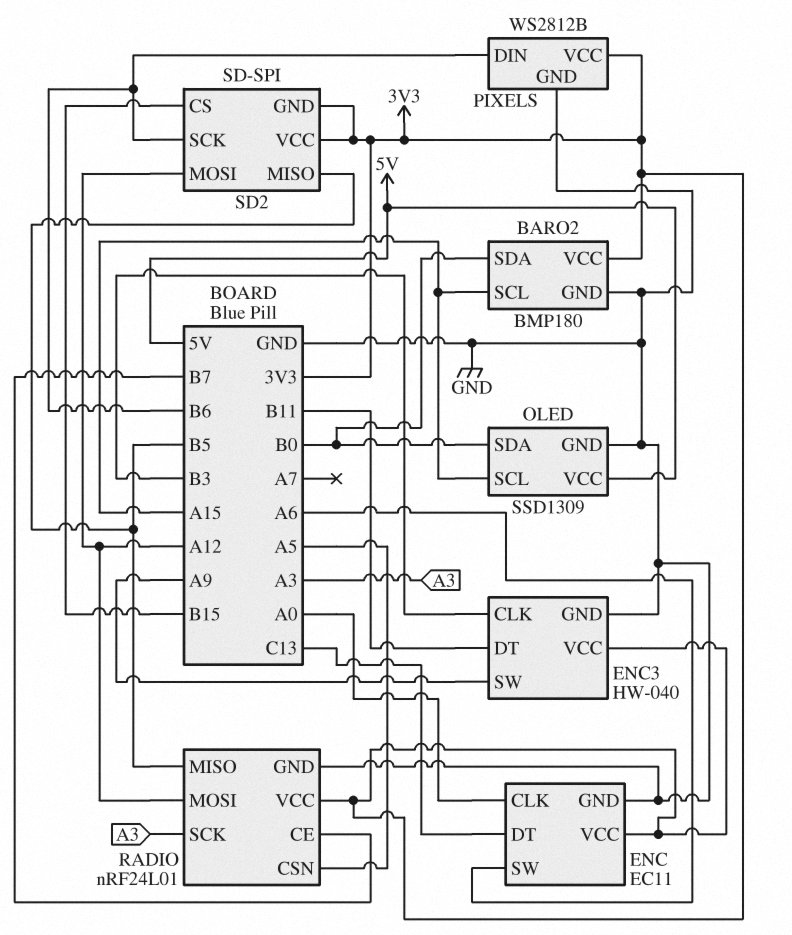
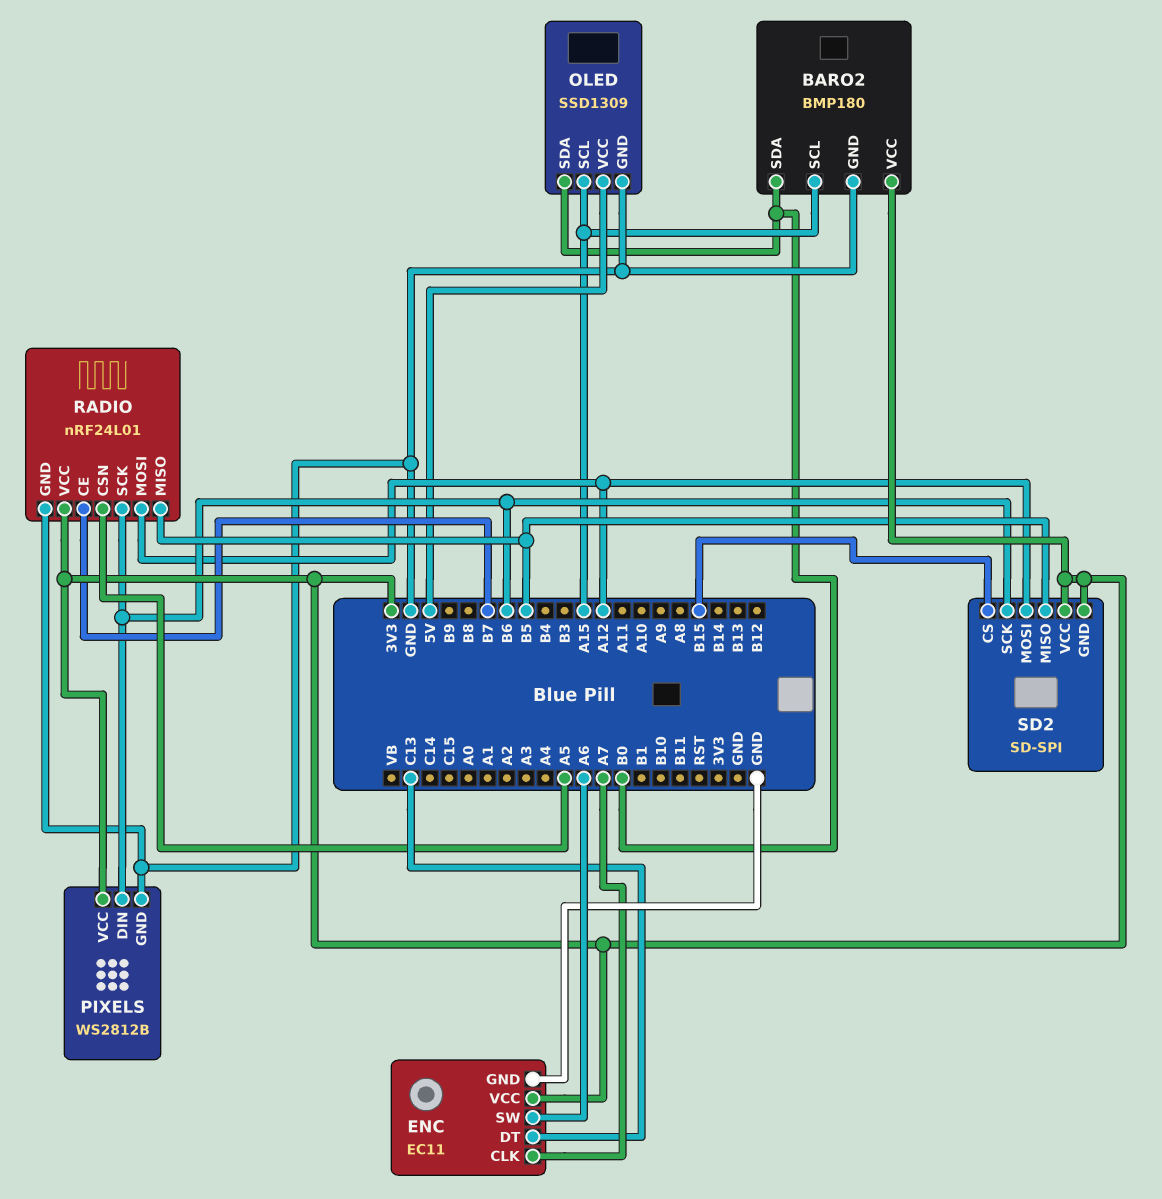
ENC pin CLK: A0 -> A7
ENC3: HW-040 -> none
ENC3 pin CLK: B3 -> none
ENC3 pin DT: B11 -> none
ENC3 pin GND: GND -> none
ENC3 pin SW: A9 -> none
ENC3 pin VCC: 3V3 -> none
RADIO pin SCK: A3 -> B6

